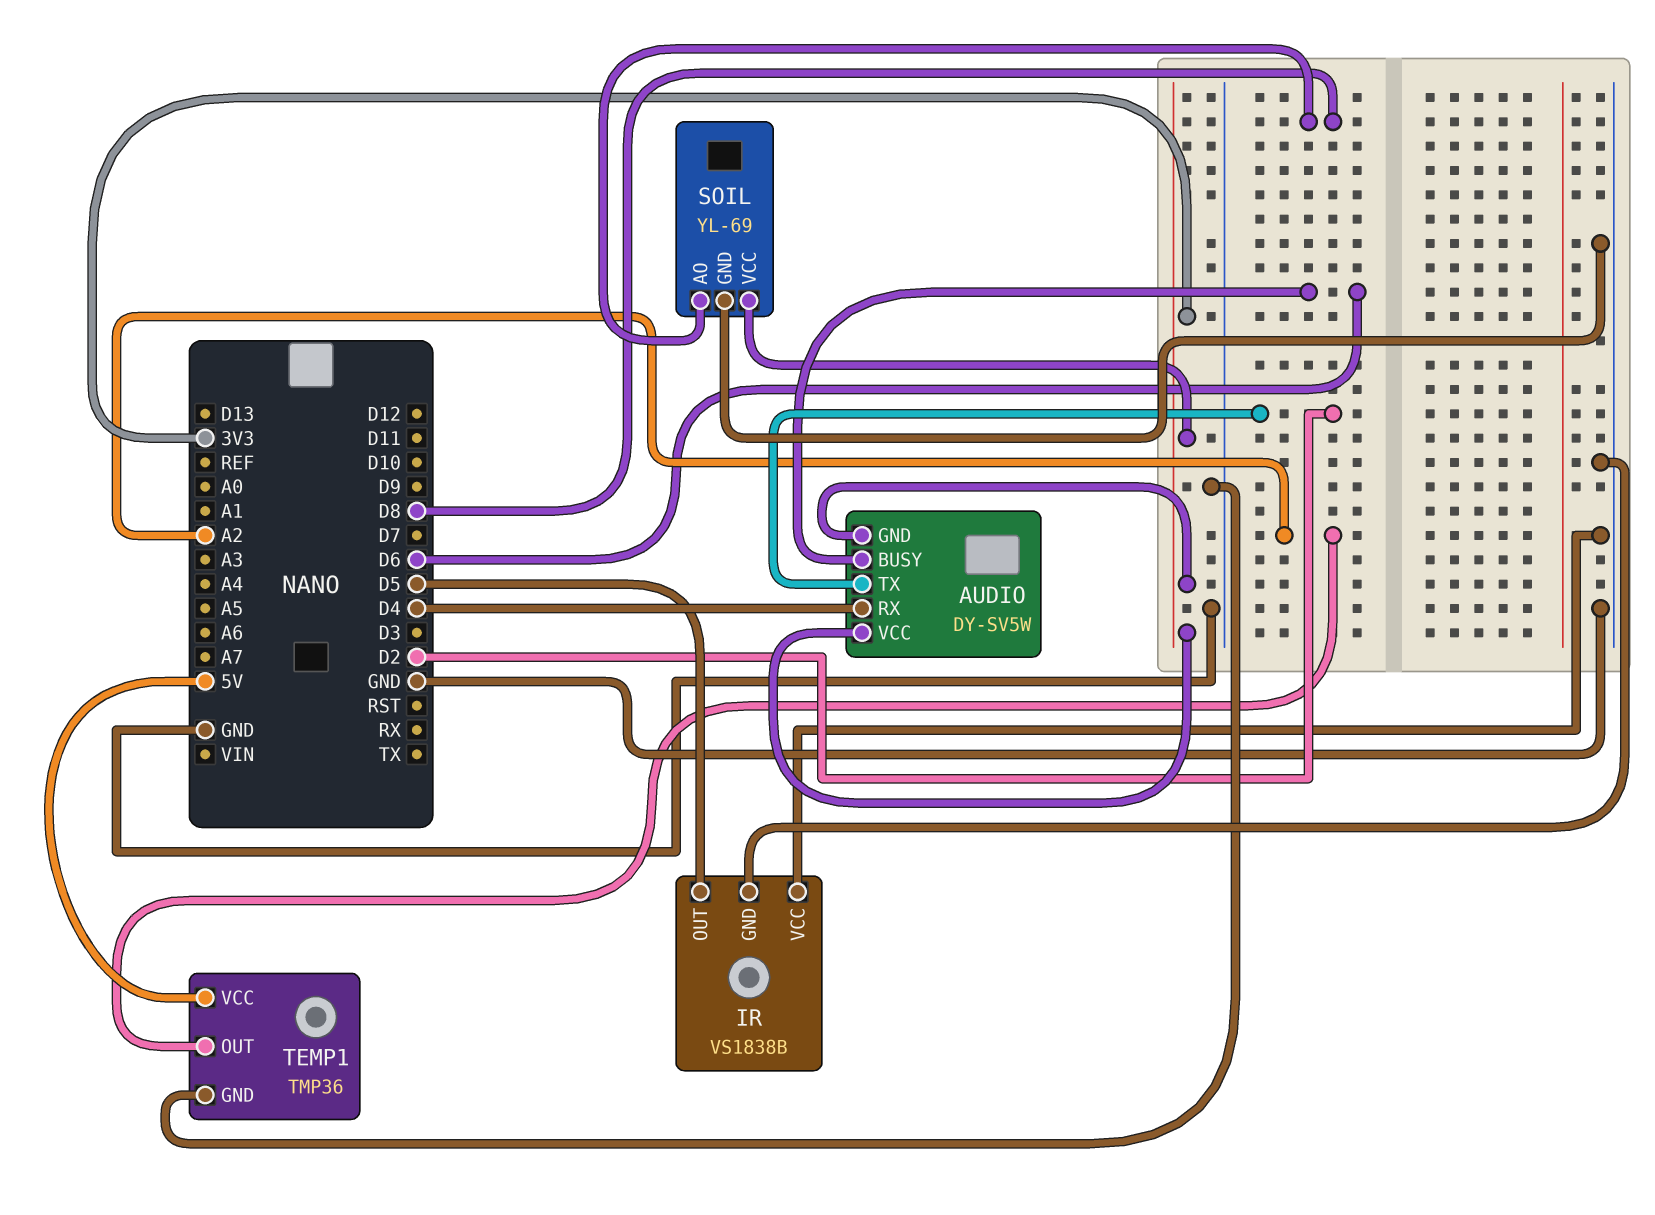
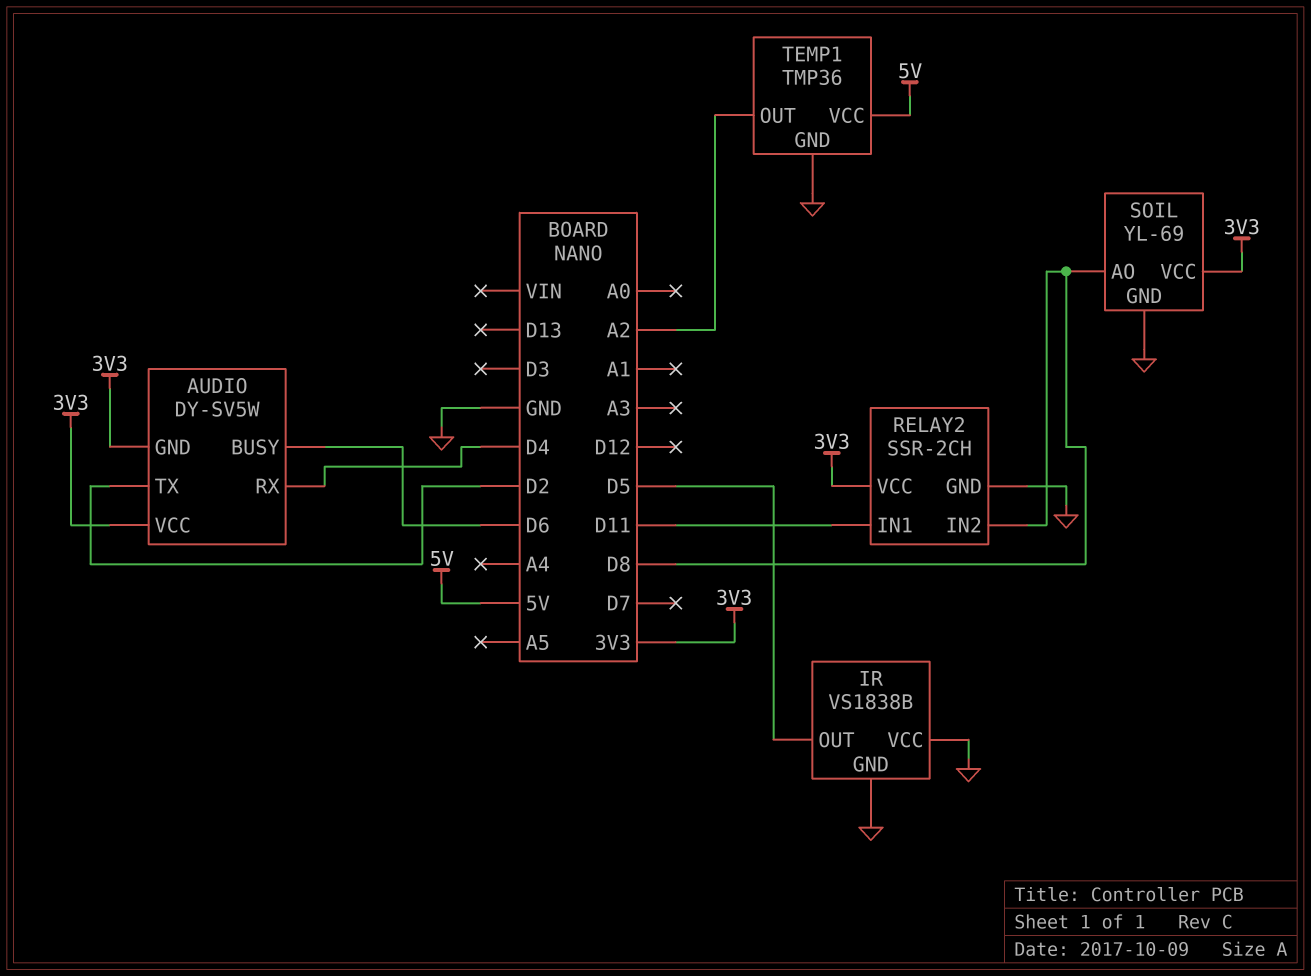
RELAY2: none -> SSR-2CH
RELAY2 pin GND: none -> GND
RELAY2 pin IN1: none -> D11
RELAY2 pin IN2: none -> D8
RELAY2 pin VCC: none -> 3V3

